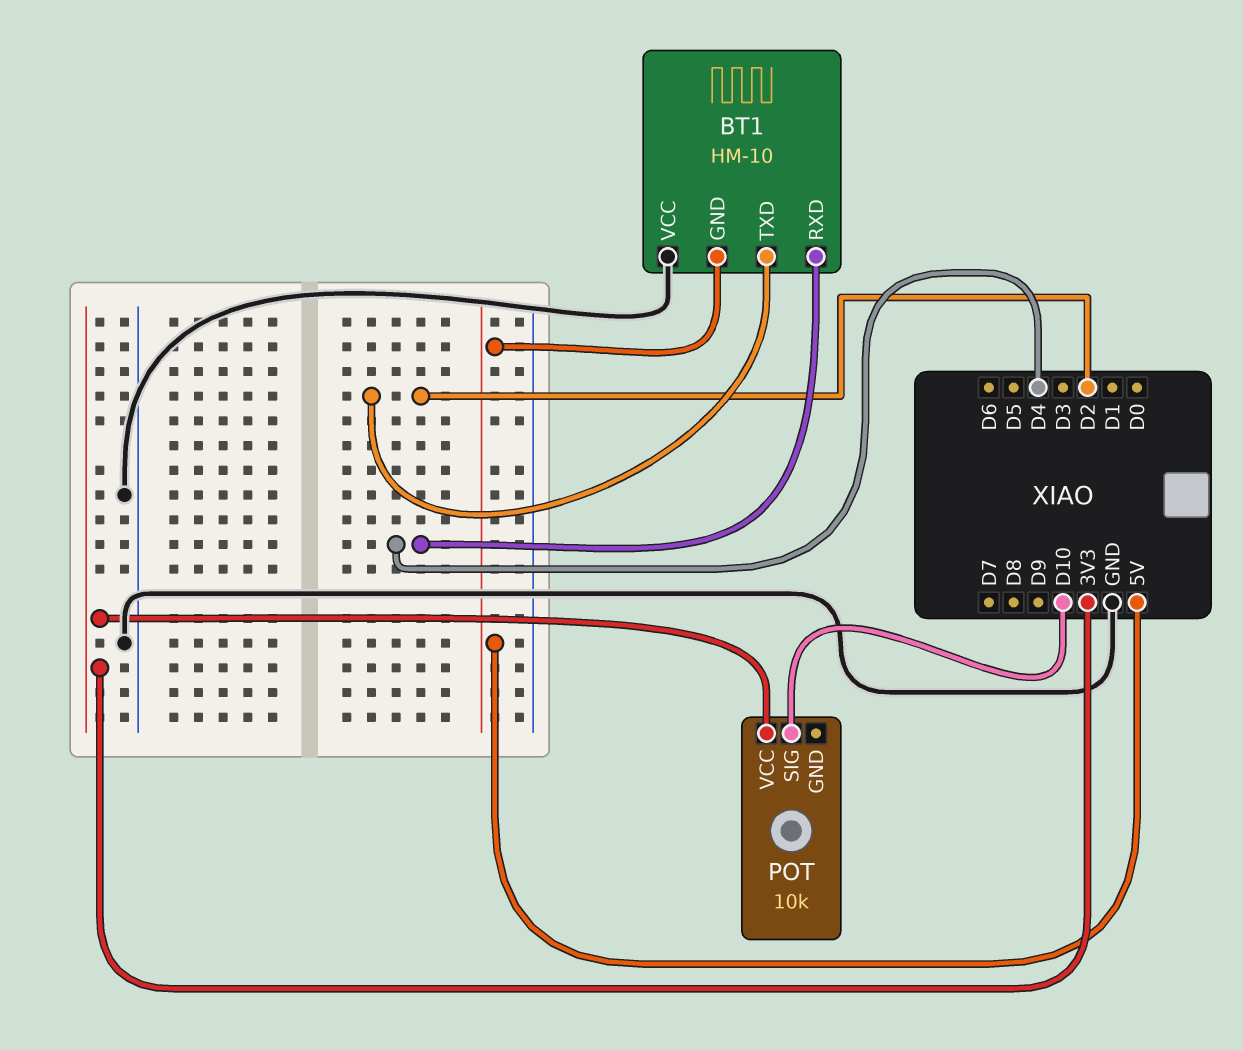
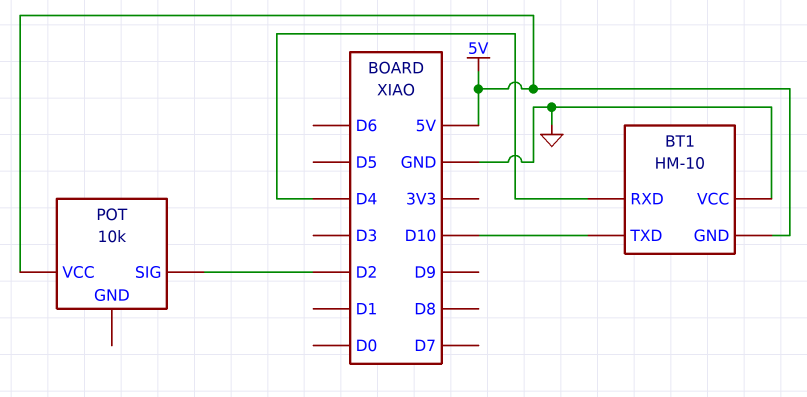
BT1 pin TXD: D2 -> D10
POT pin SIG: D10 -> D2
POT pin VCC: 3V3 -> 5V

